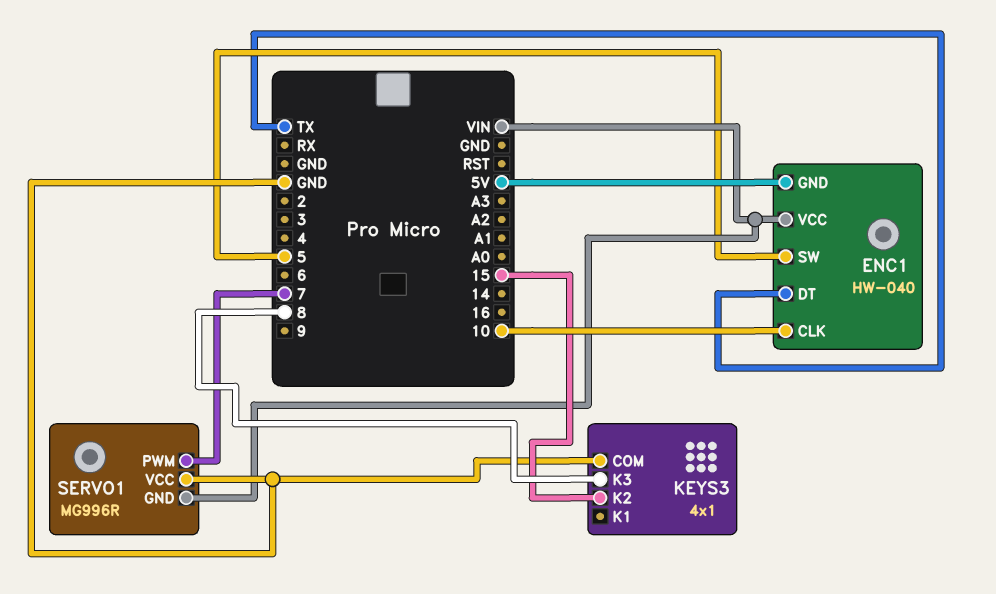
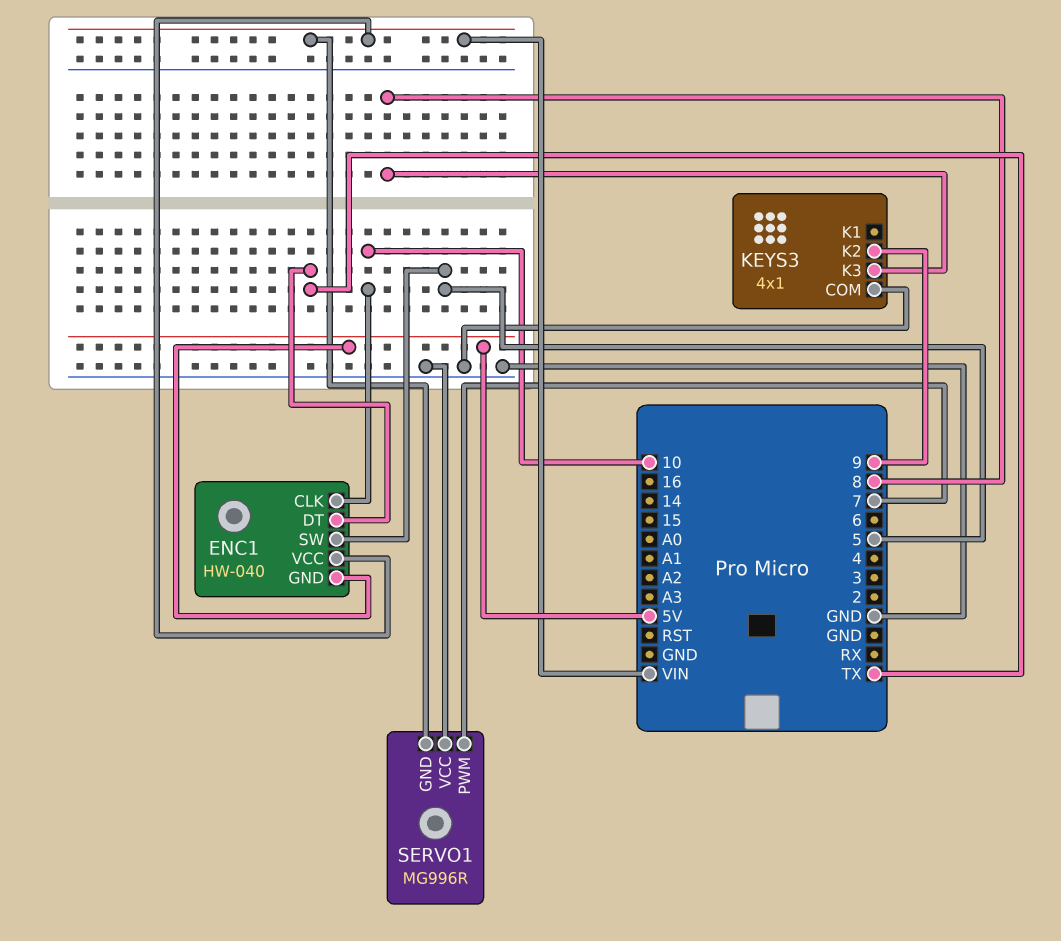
KEYS3 pin K2: 15 -> 9

